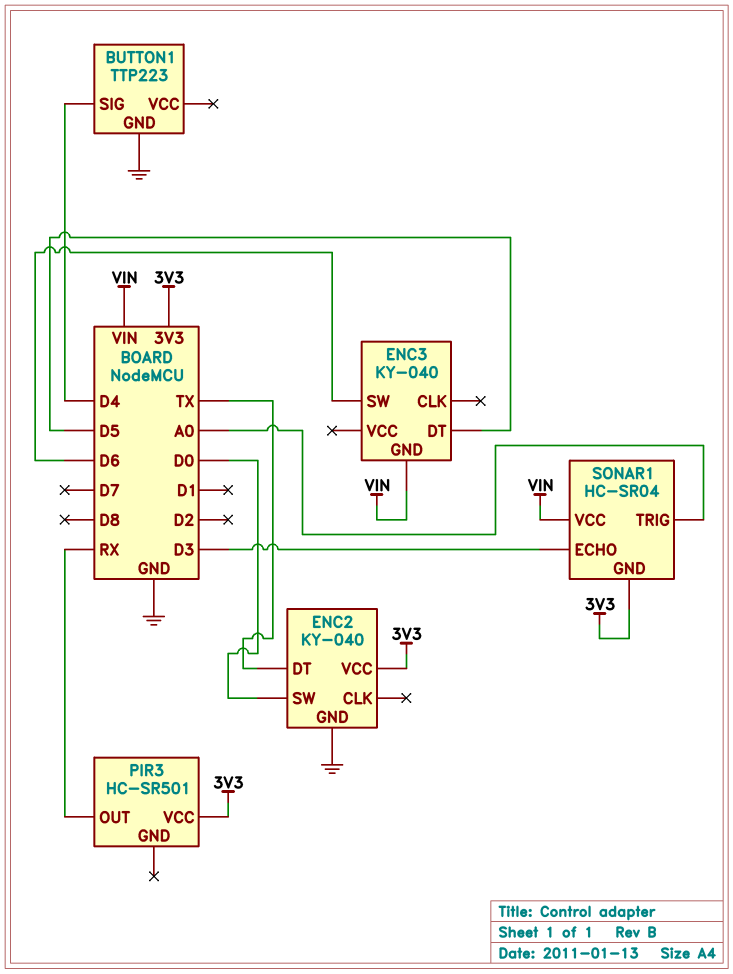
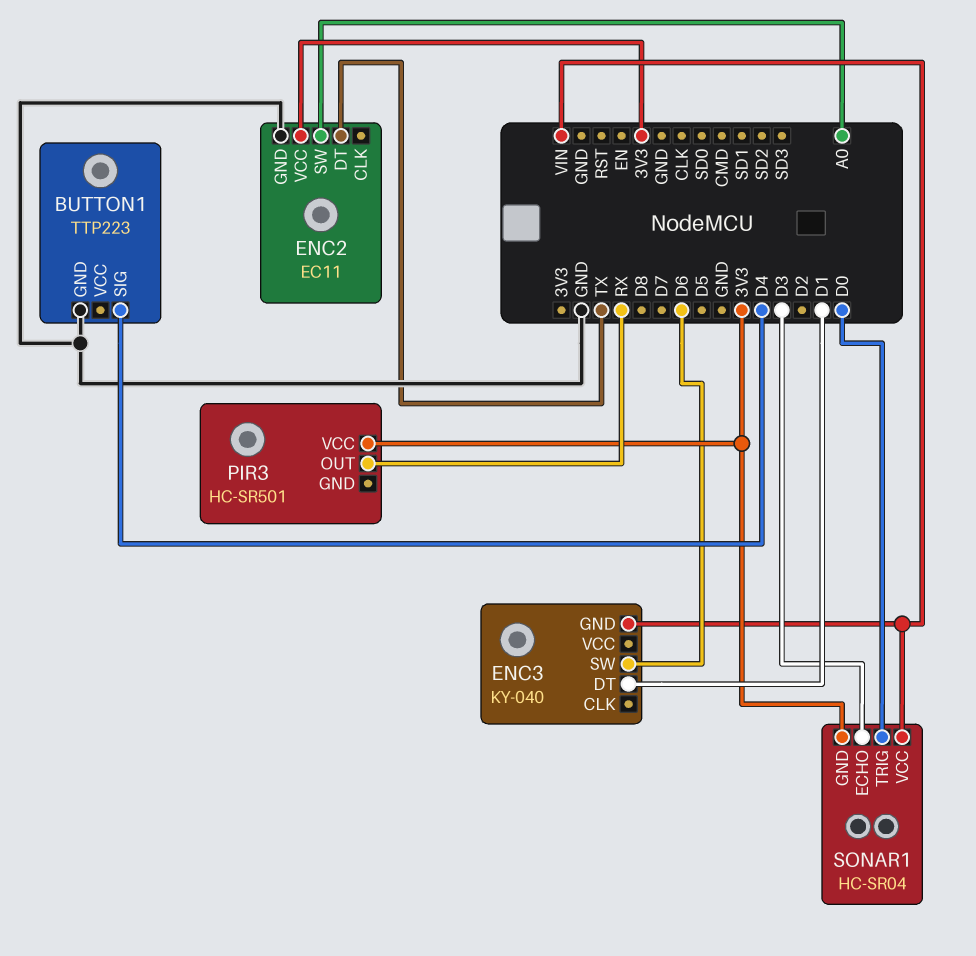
ENC2: KY-040 -> EC11
ENC2 pin SW: D0 -> A0
ENC3 pin DT: D5 -> D1
SONAR1 pin TRIG: A0 -> D0

